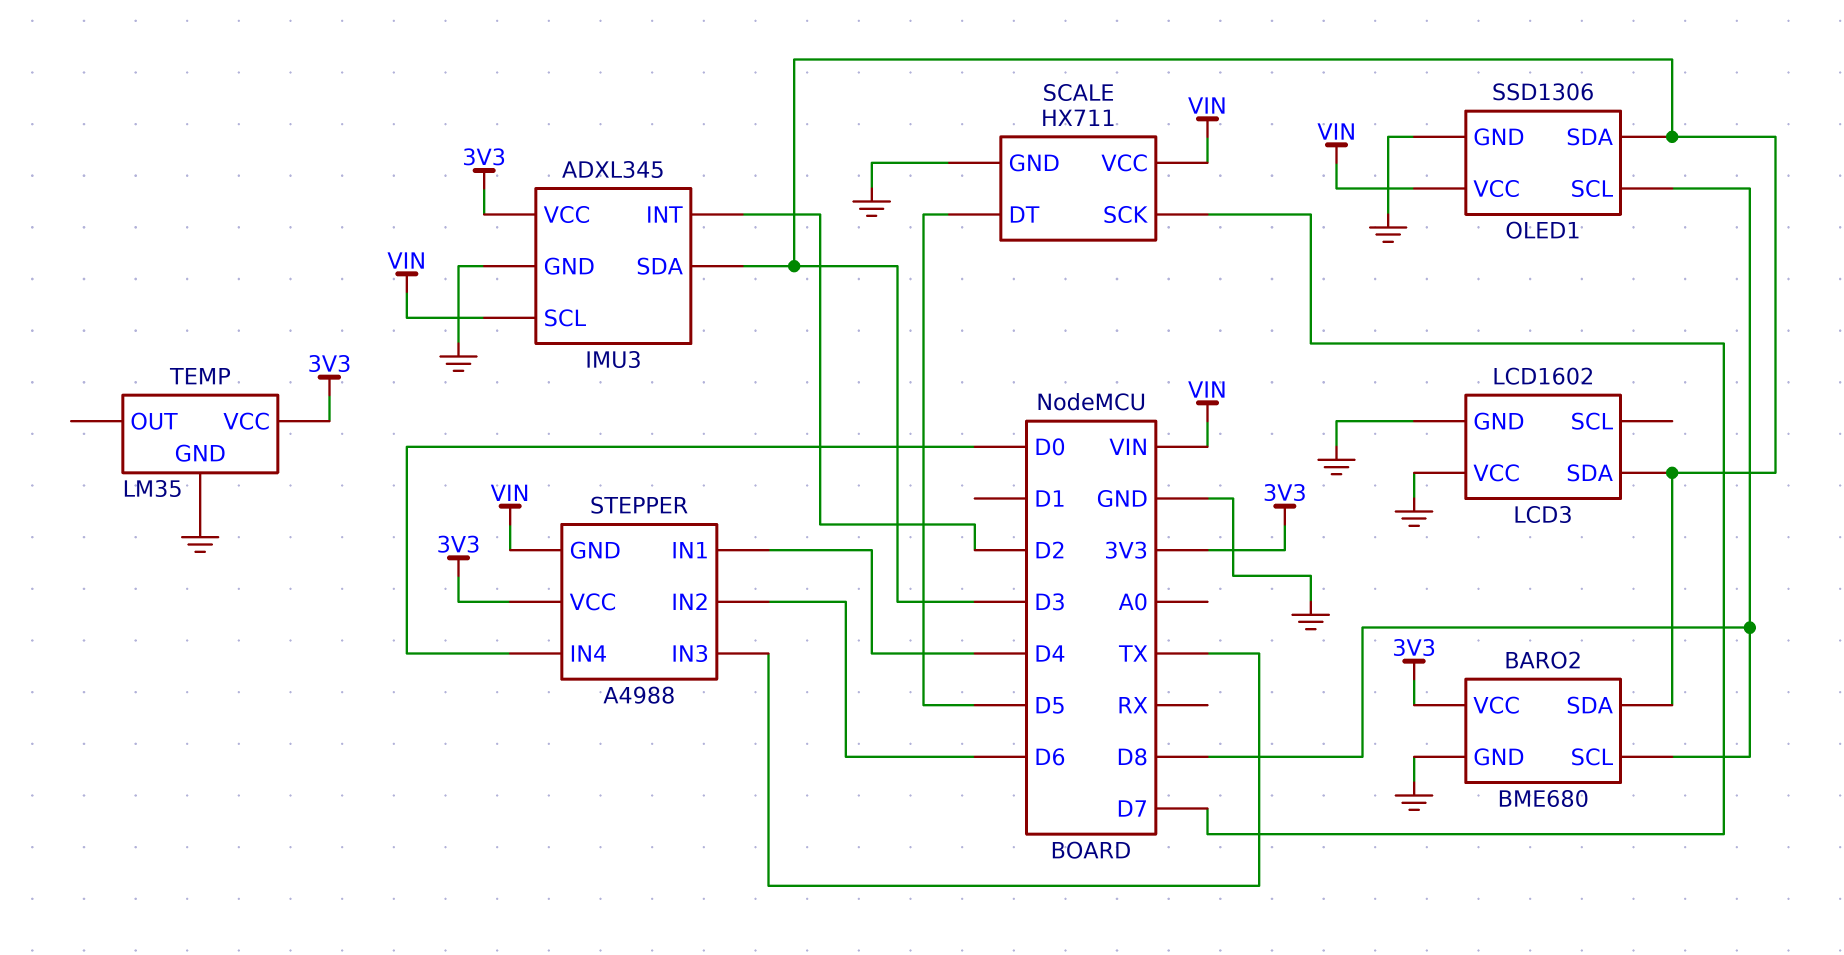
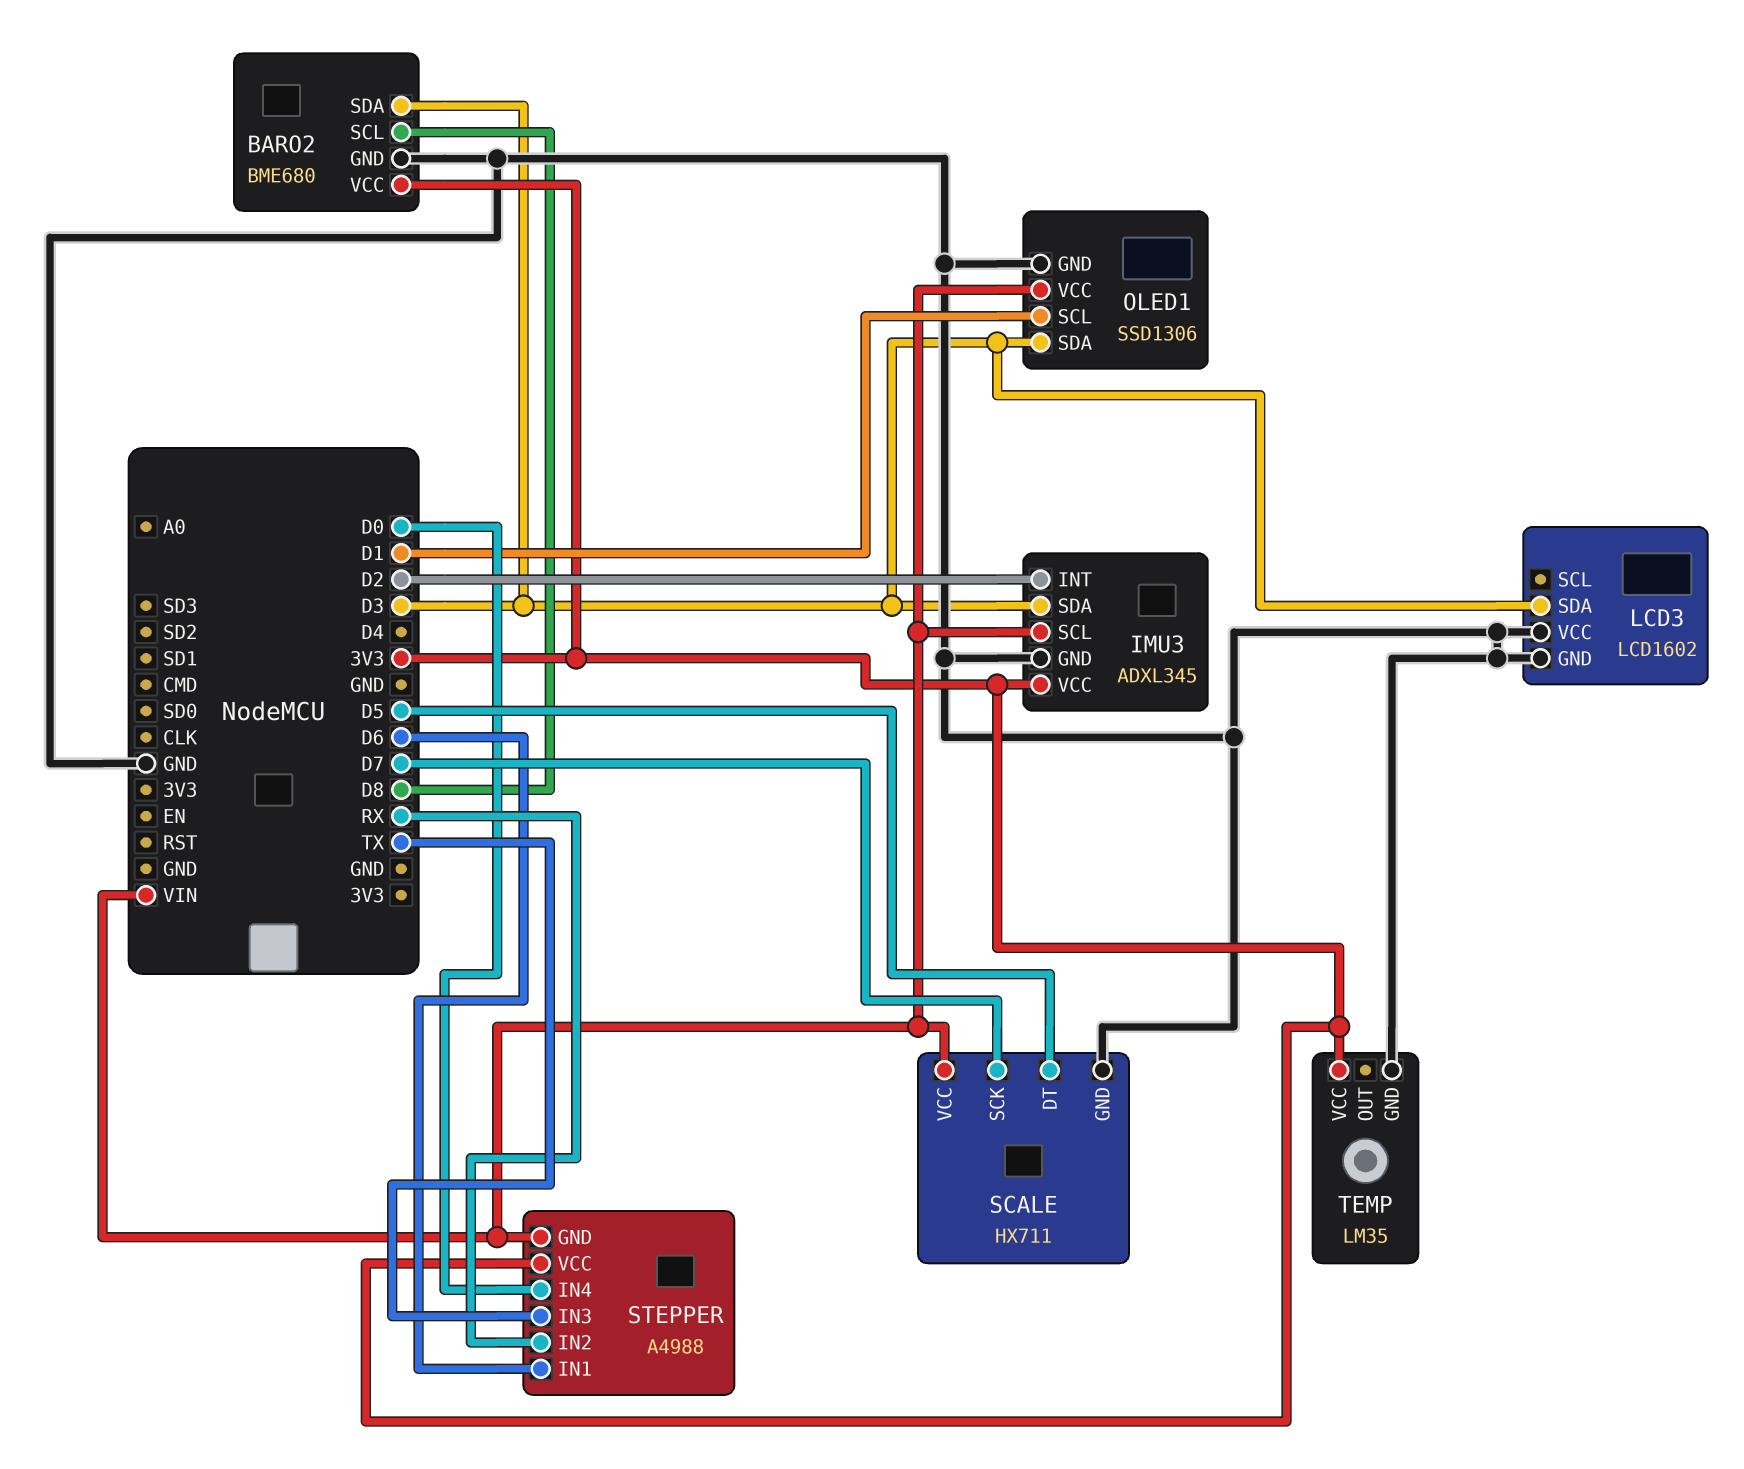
OLED1 pin SCL: D8 -> D1
STEPPER pin IN1: D4 -> D6
STEPPER pin IN2: D6 -> RX

